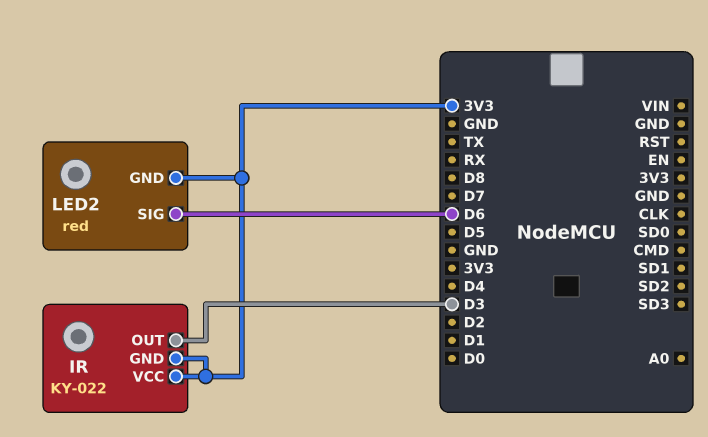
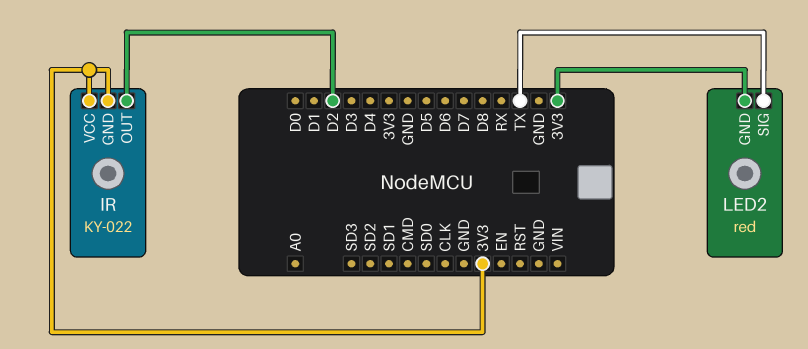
IR pin OUT: D3 -> D2
LED2 pin SIG: D6 -> TX

